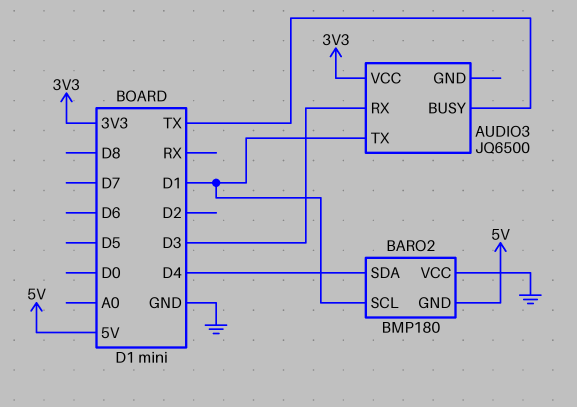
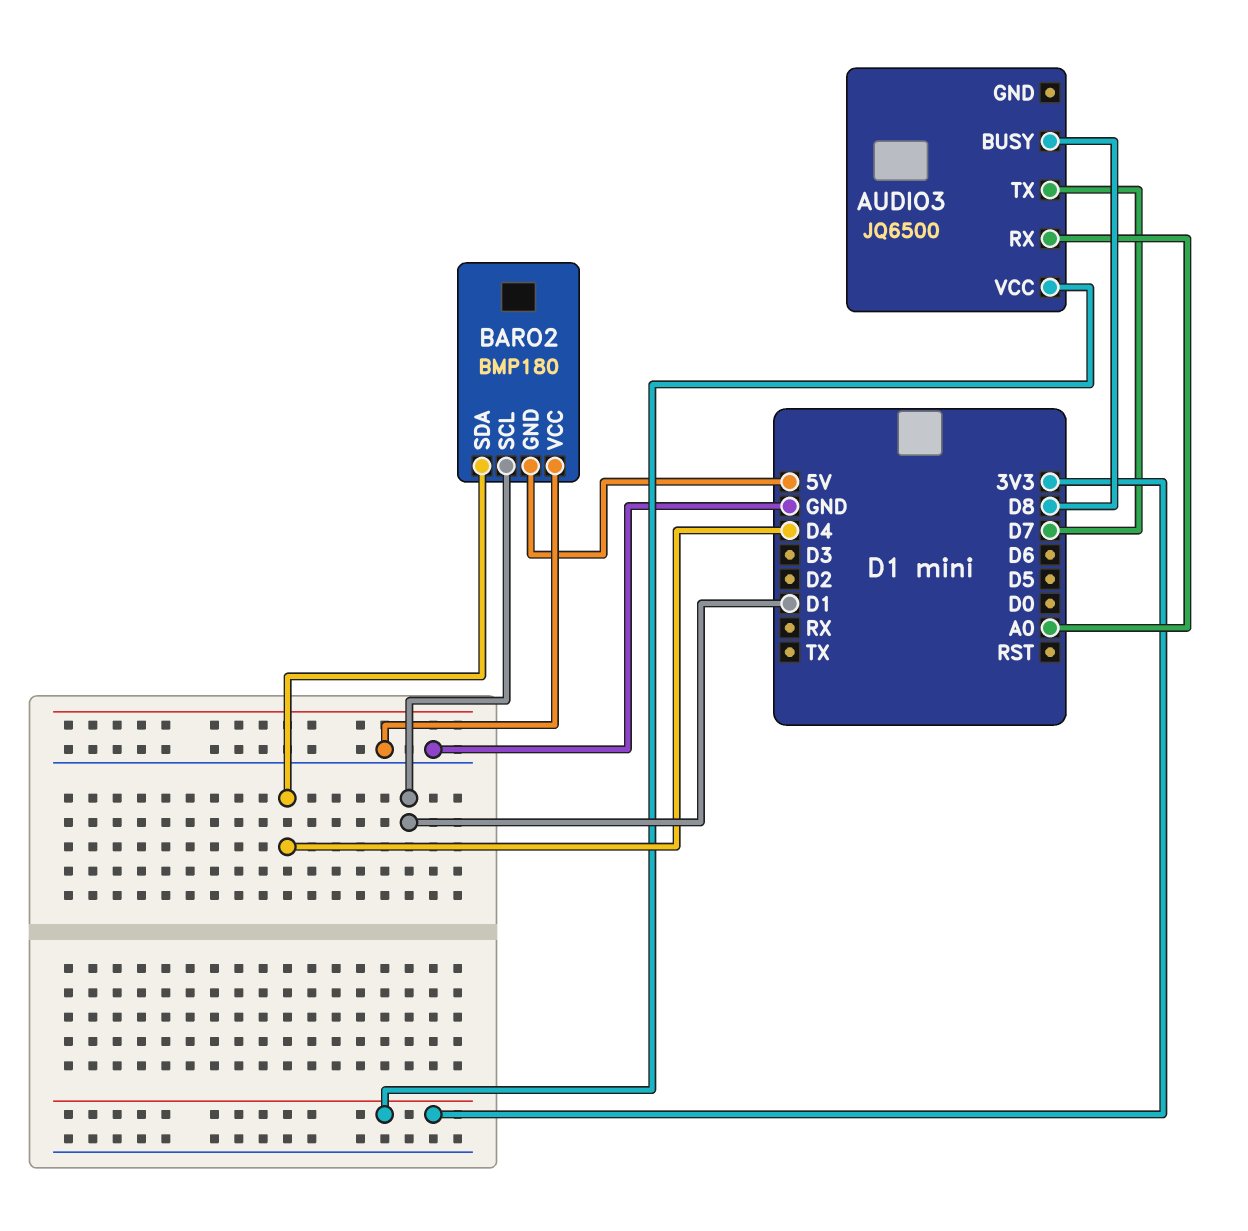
AUDIO3 pin BUSY: TX -> D8
AUDIO3 pin RX: D3 -> A0
AUDIO3 pin TX: D1 -> D7

